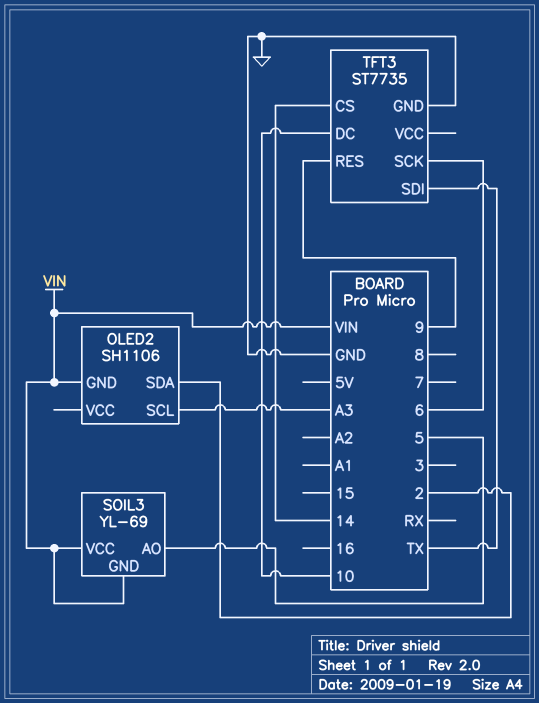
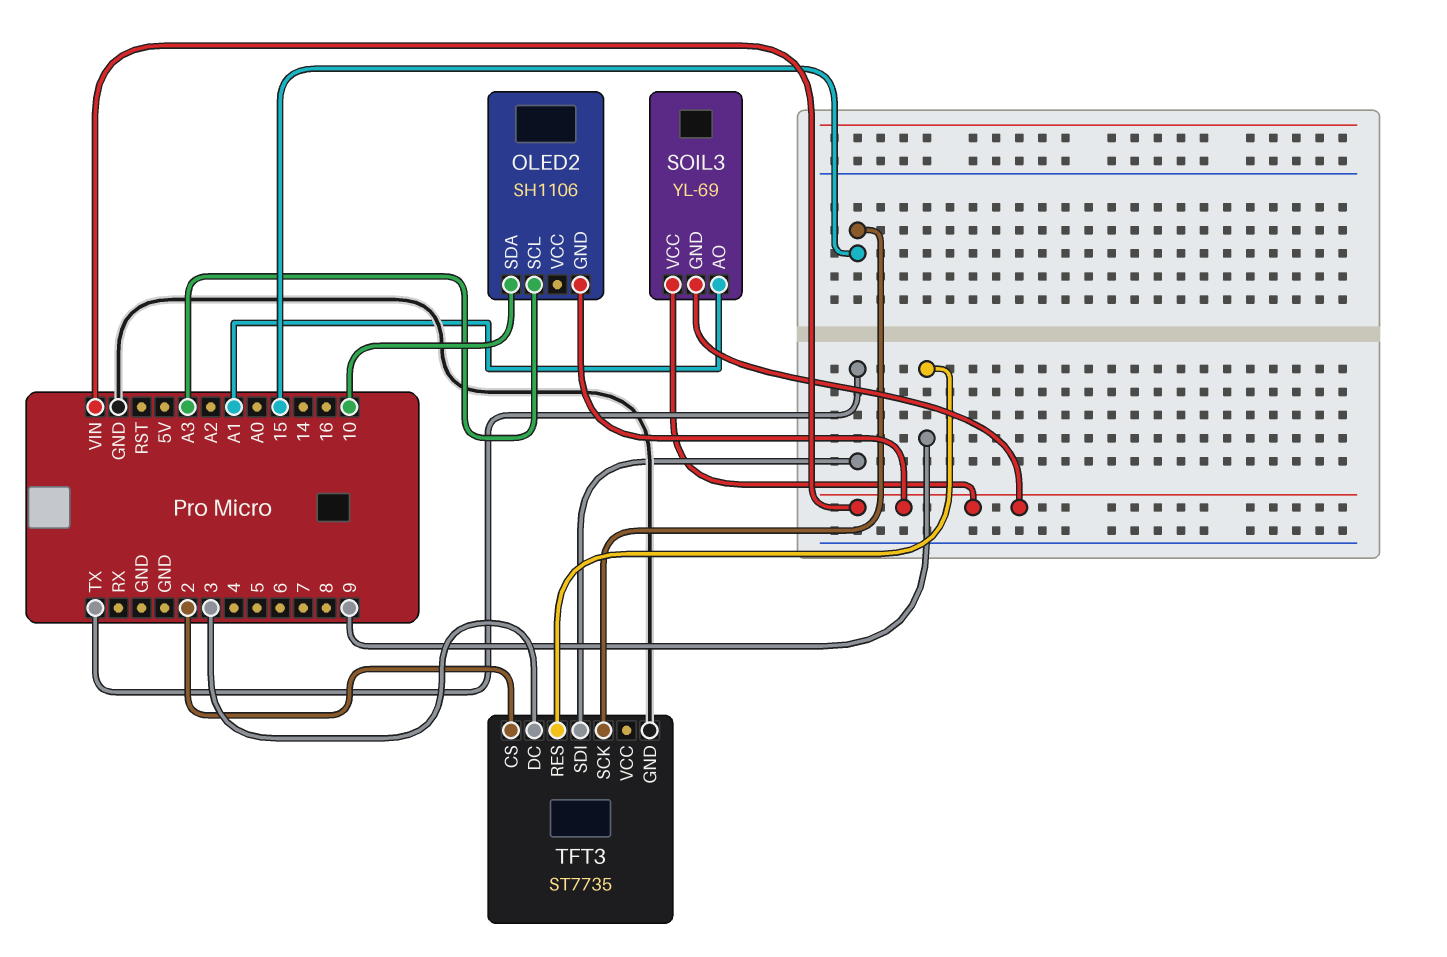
OLED2 pin SDA: 2 -> 10
SOIL3 pin AO: 5 -> A1
TFT3 pin CS: 14 -> 2
TFT3 pin DC: 10 -> 3
TFT3 pin SCK: 6 -> 15

